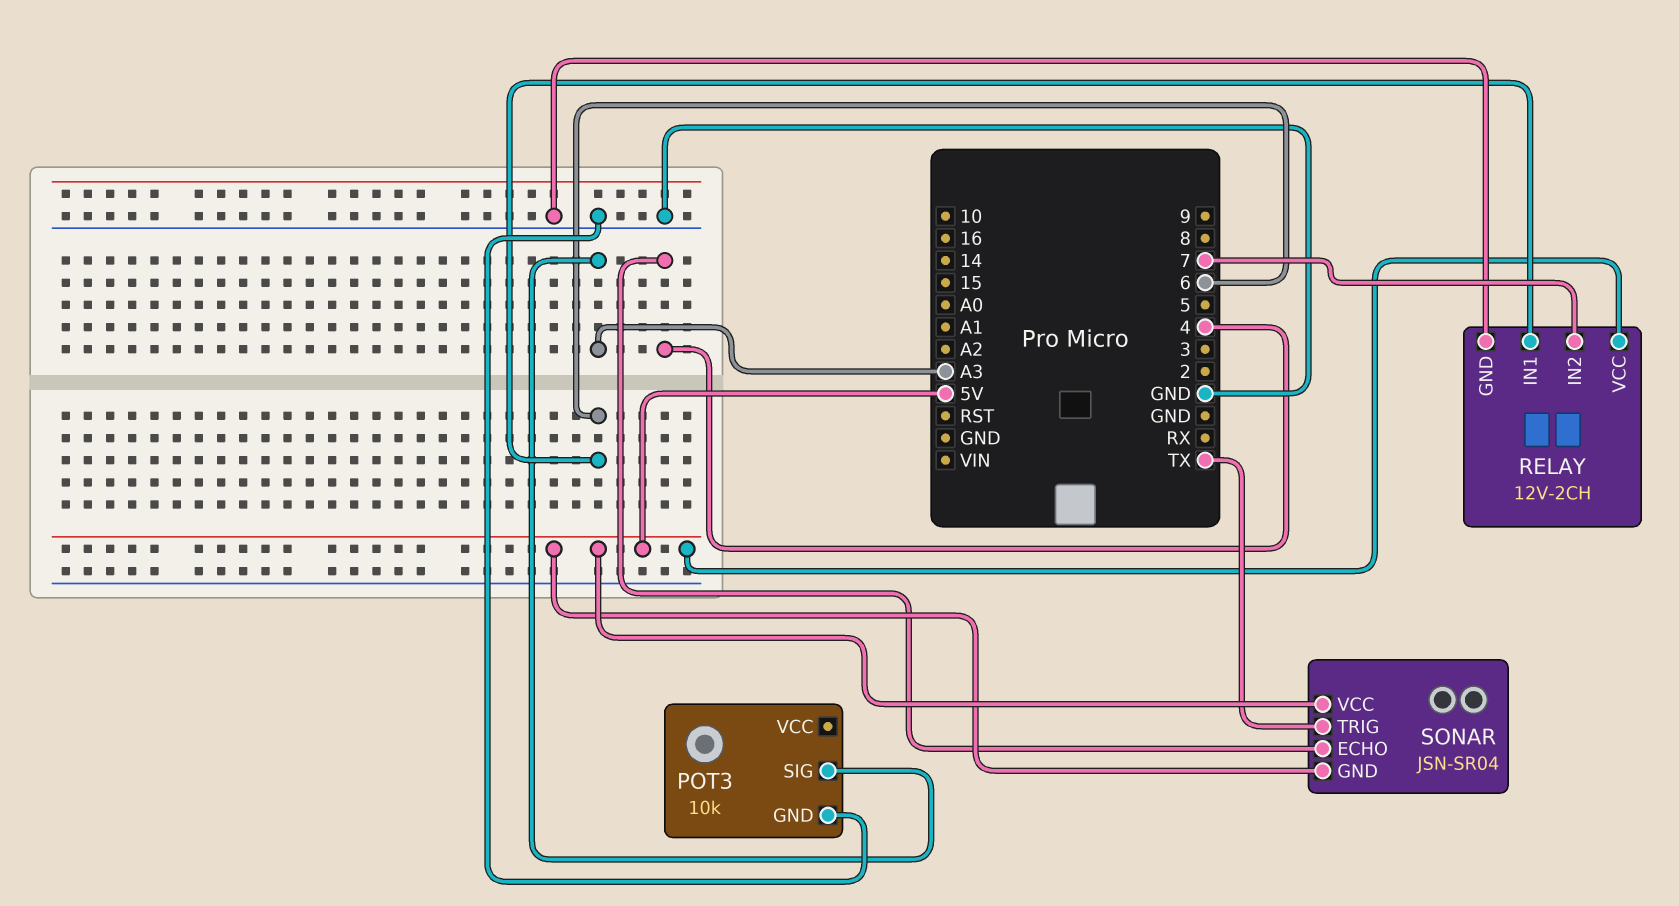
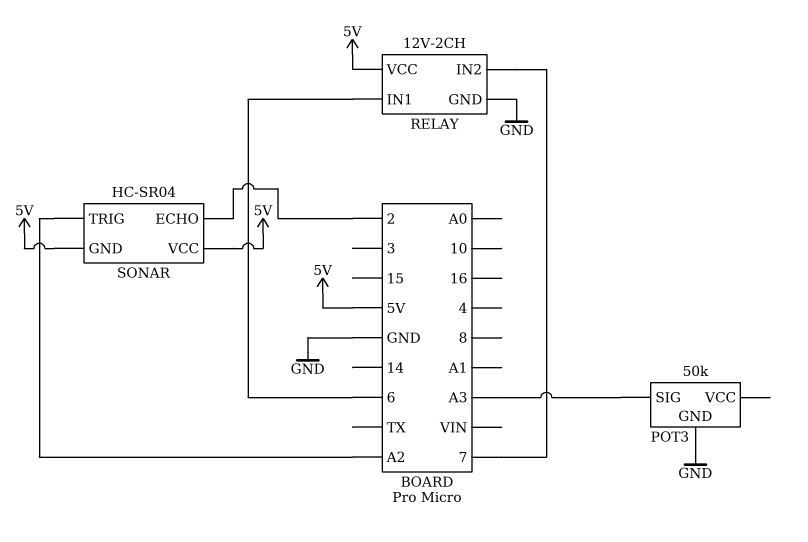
POT3: 10k -> 50k
SONAR: JSN-SR04 -> HC-SR04
SONAR pin ECHO: 4 -> 2
SONAR pin TRIG: TX -> A2

